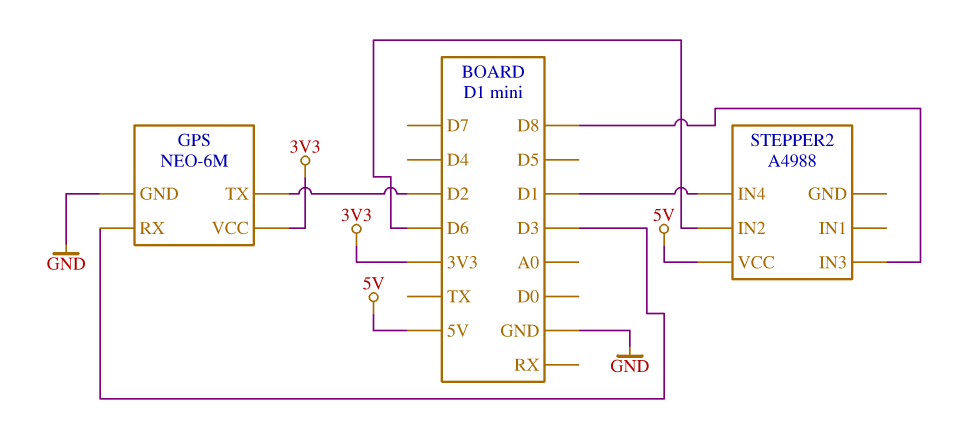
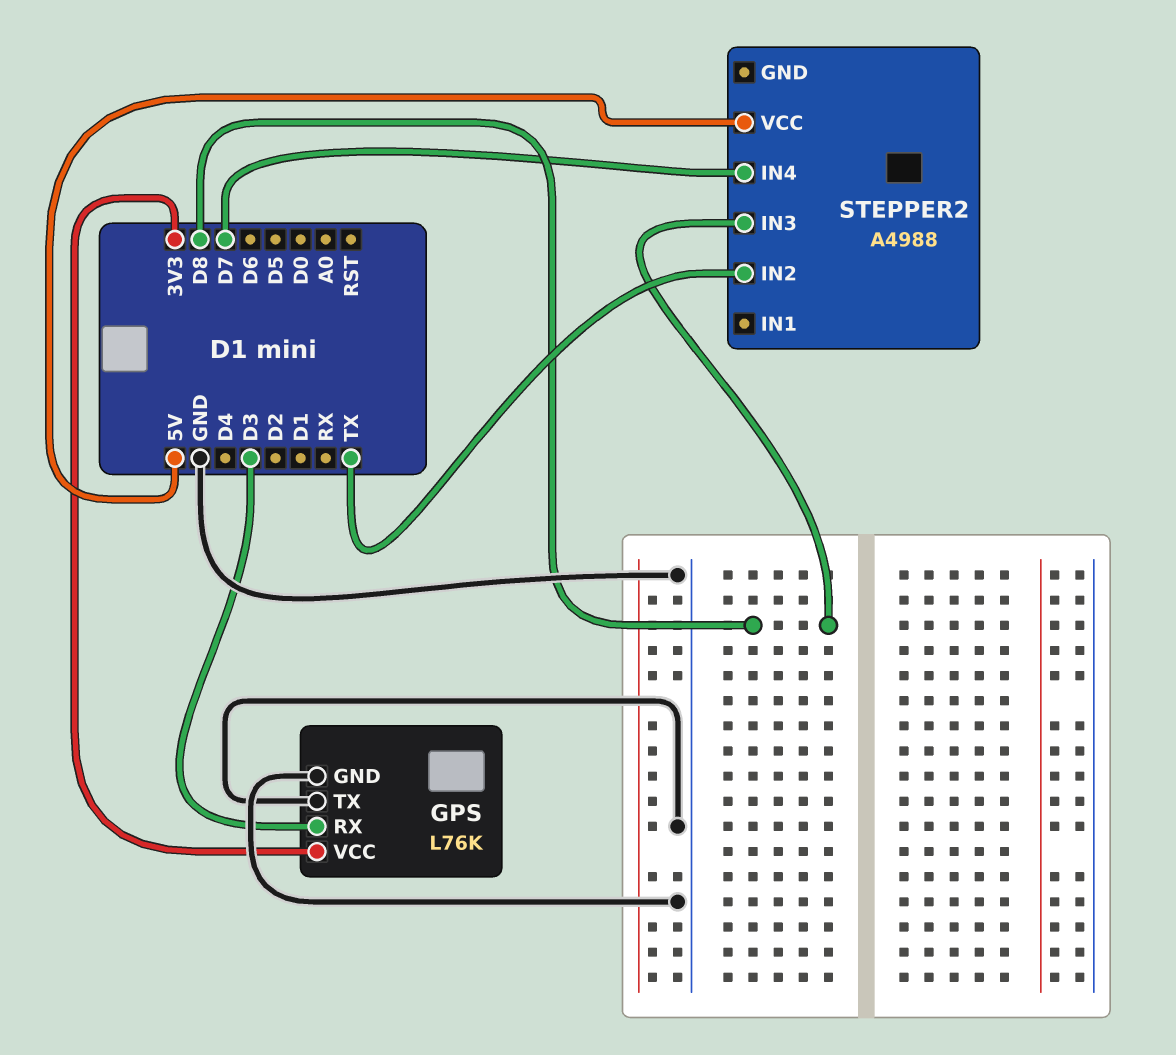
GPS: NEO-6M -> L76K
GPS pin TX: D2 -> GND
STEPPER2 pin IN2: D6 -> TX
STEPPER2 pin IN4: D1 -> D7

